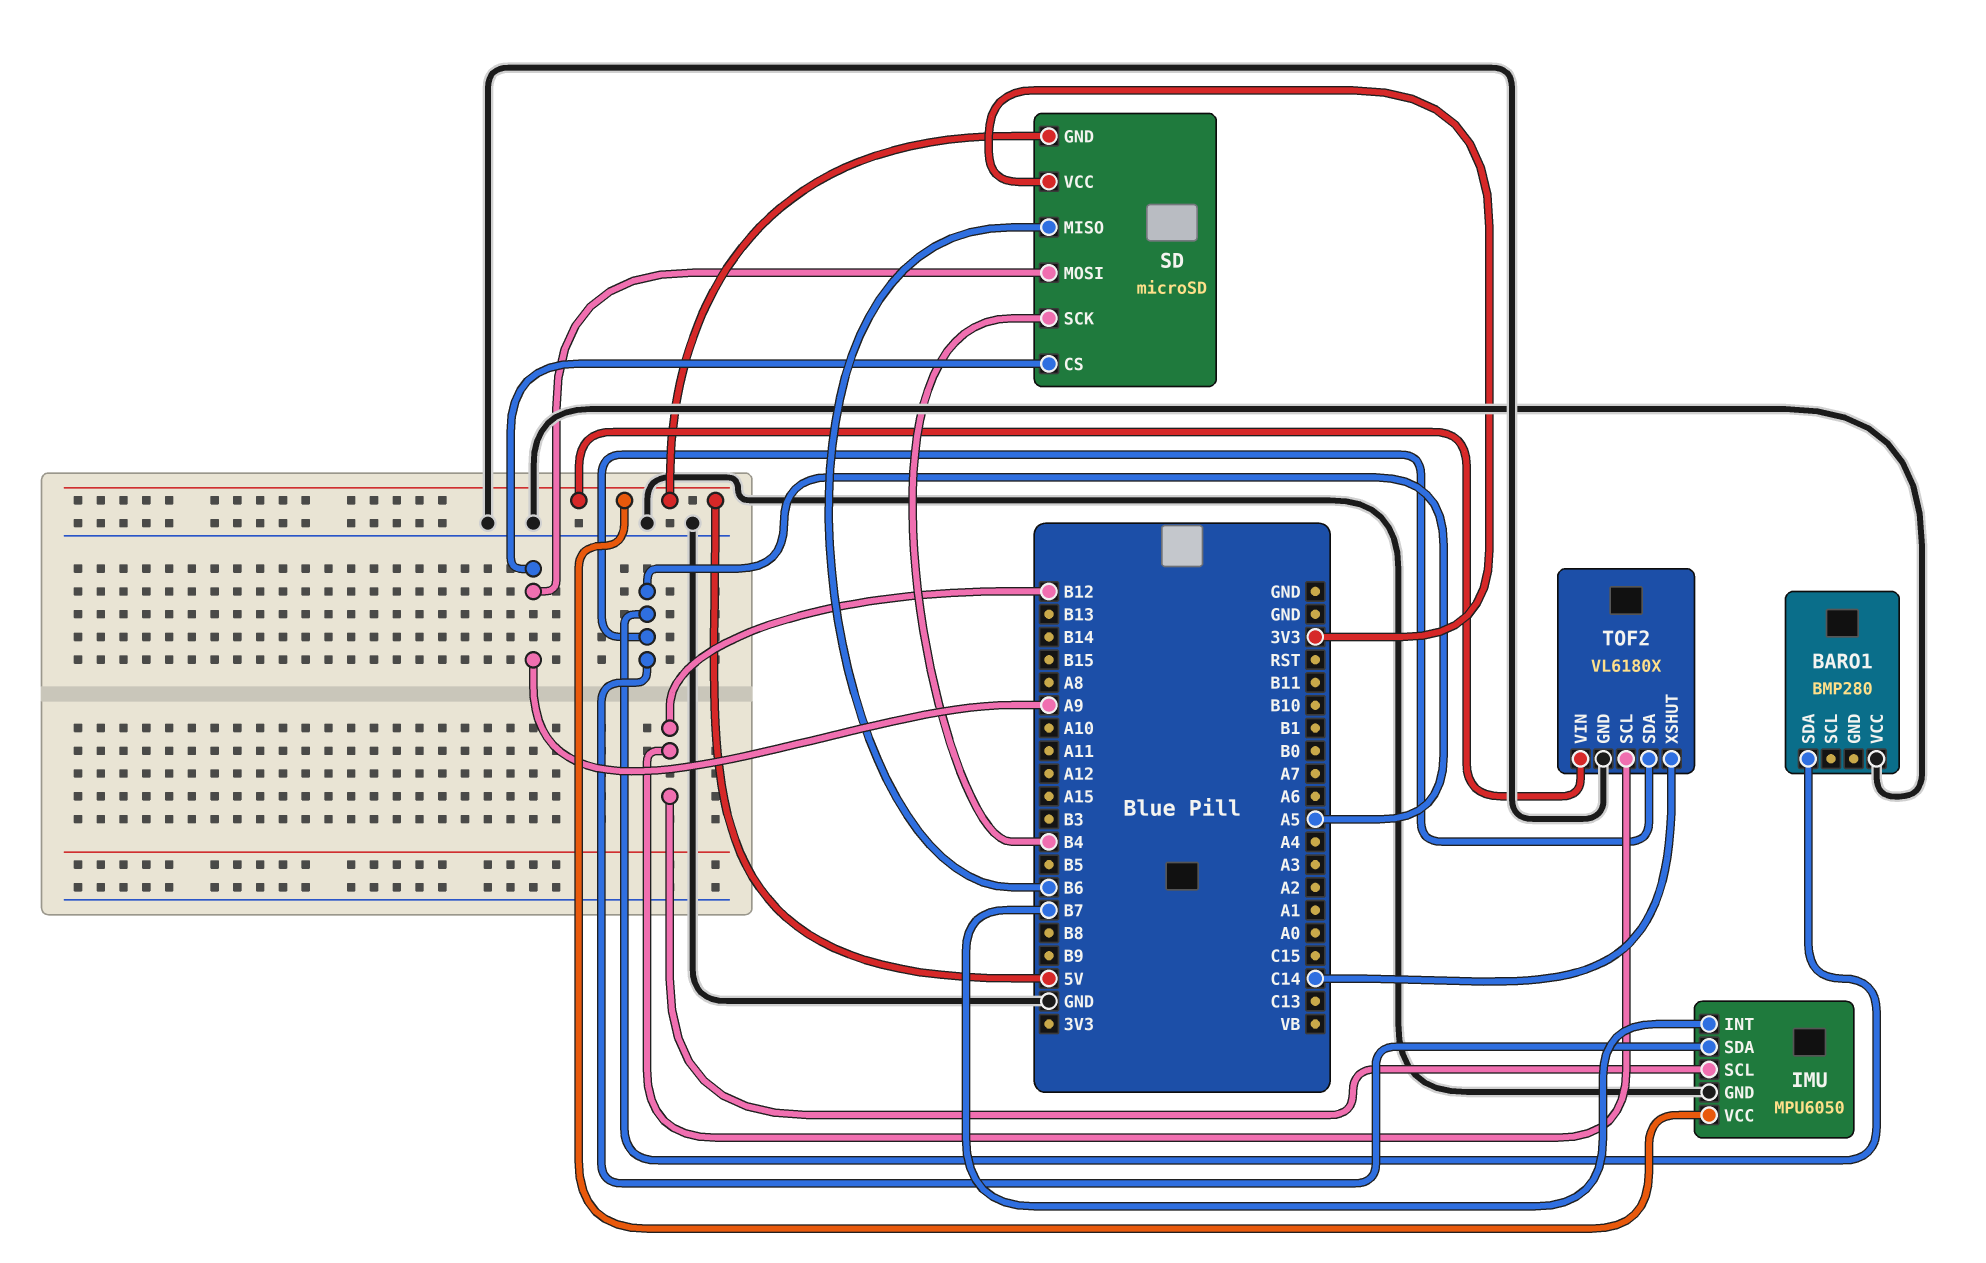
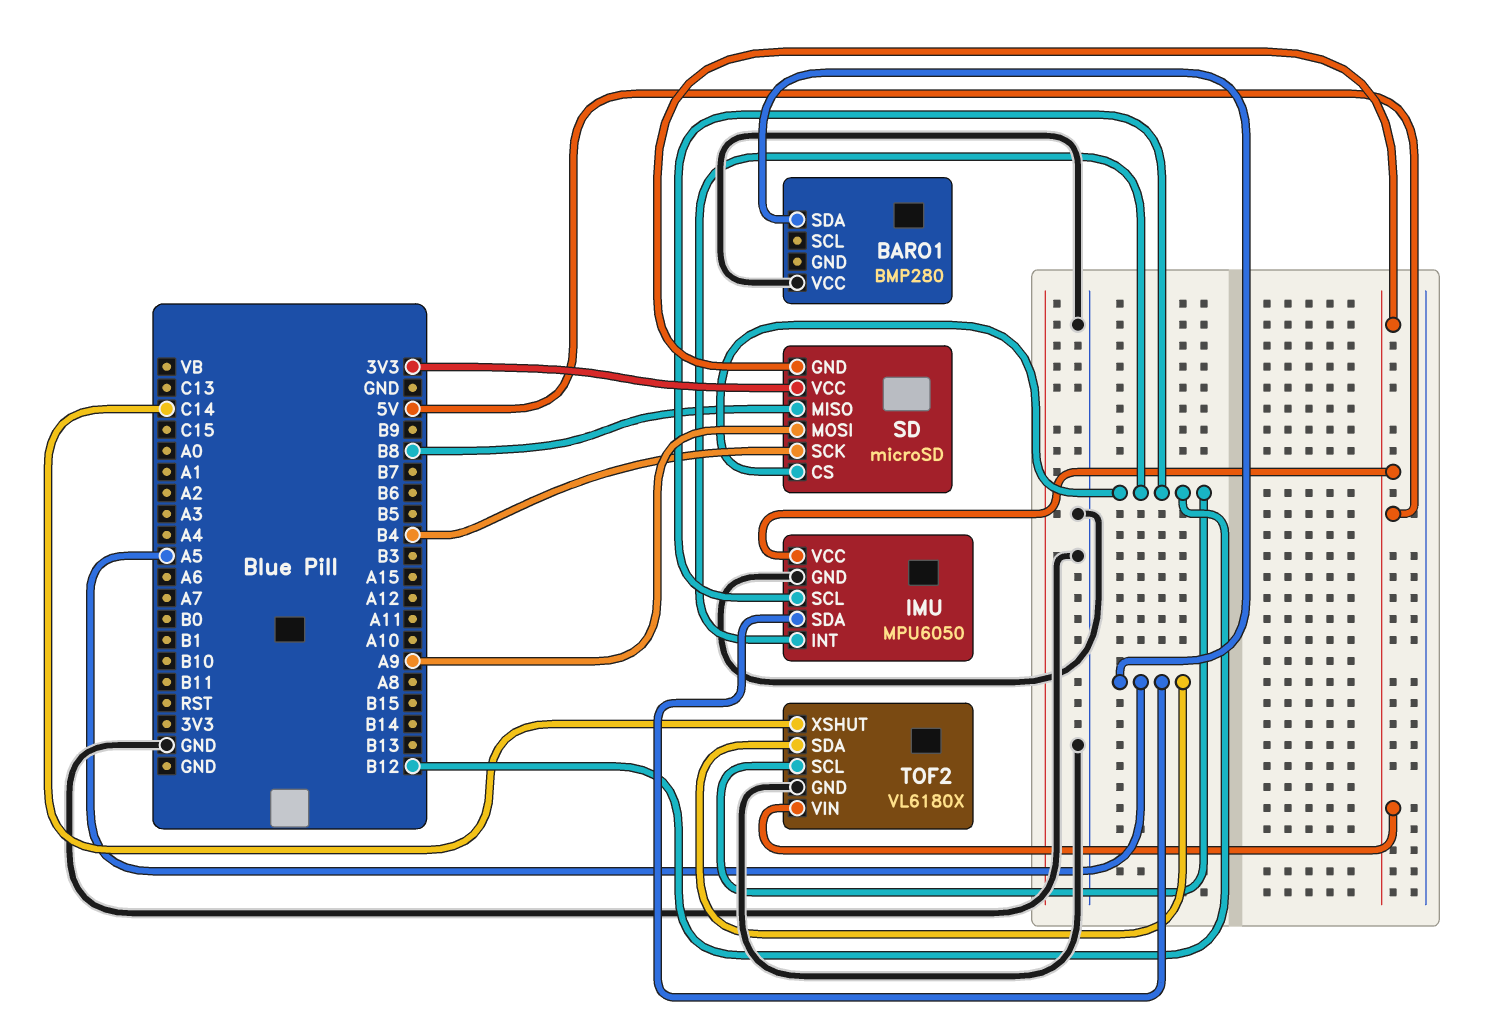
IMU pin INT: B7 -> B12
SD pin CS: A9 -> B12
SD pin MISO: B6 -> B8

